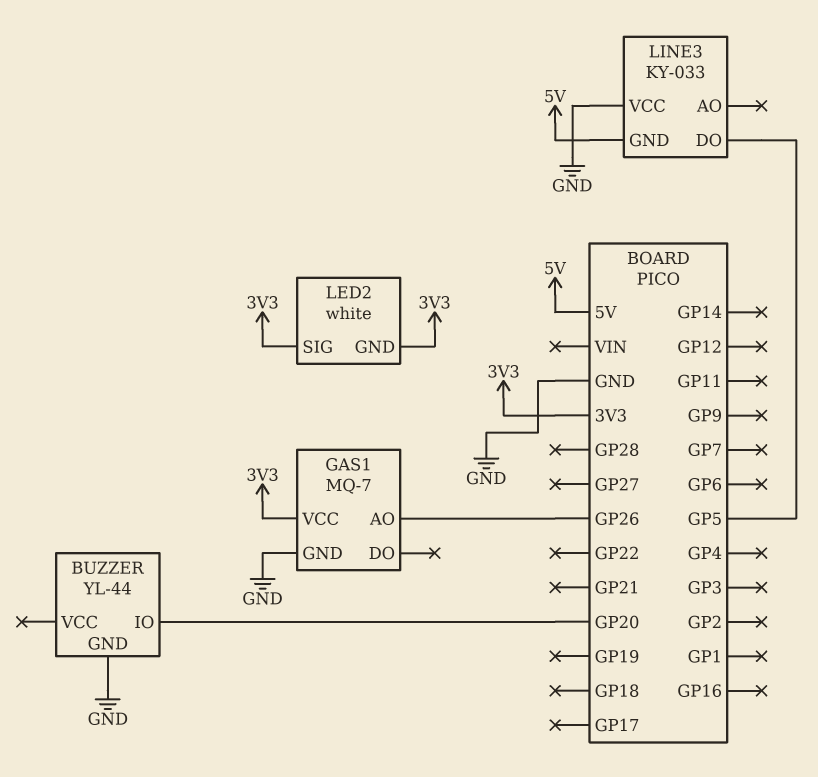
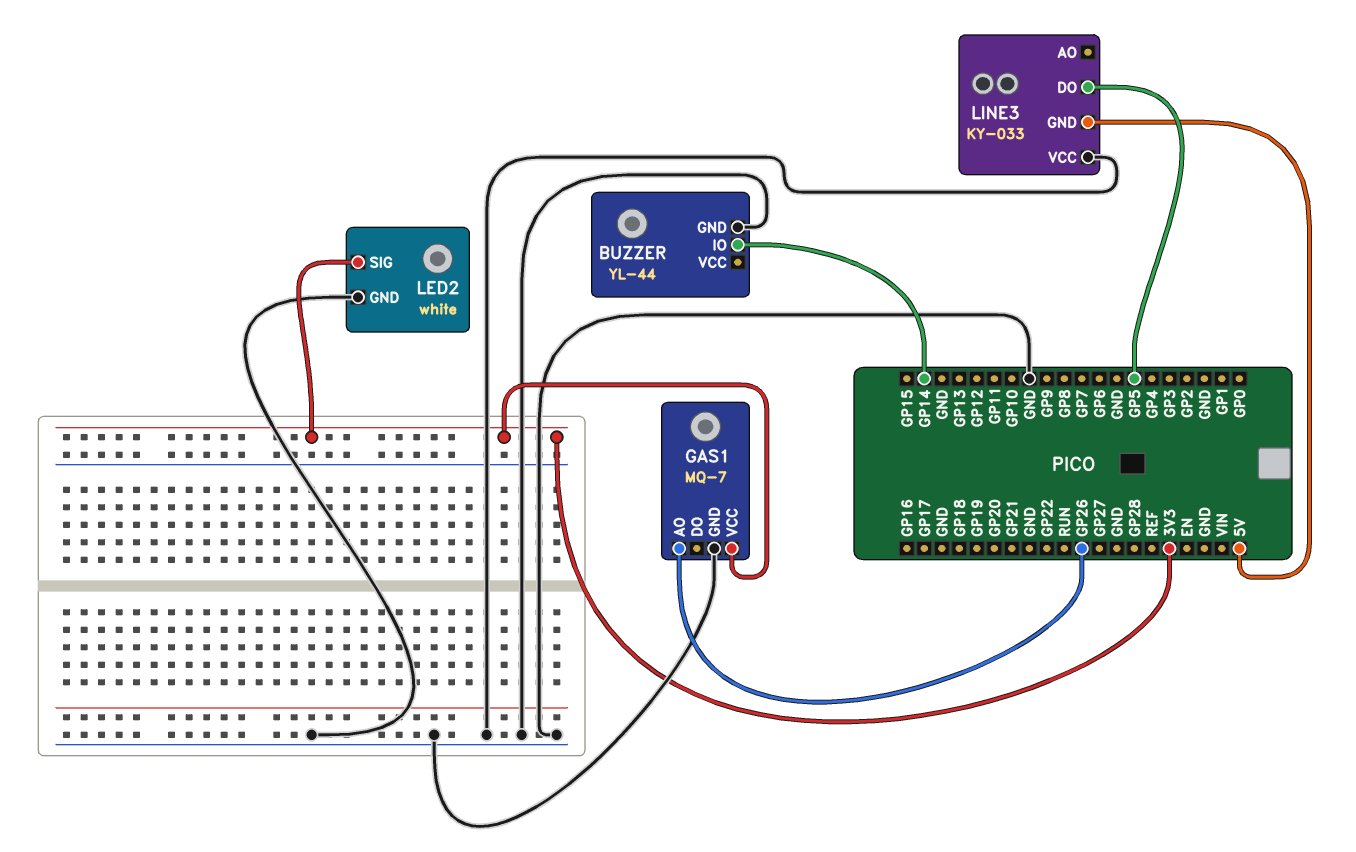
BUZZER pin IO: GP20 -> GP14
LED2 pin GND: 3V3 -> GND

